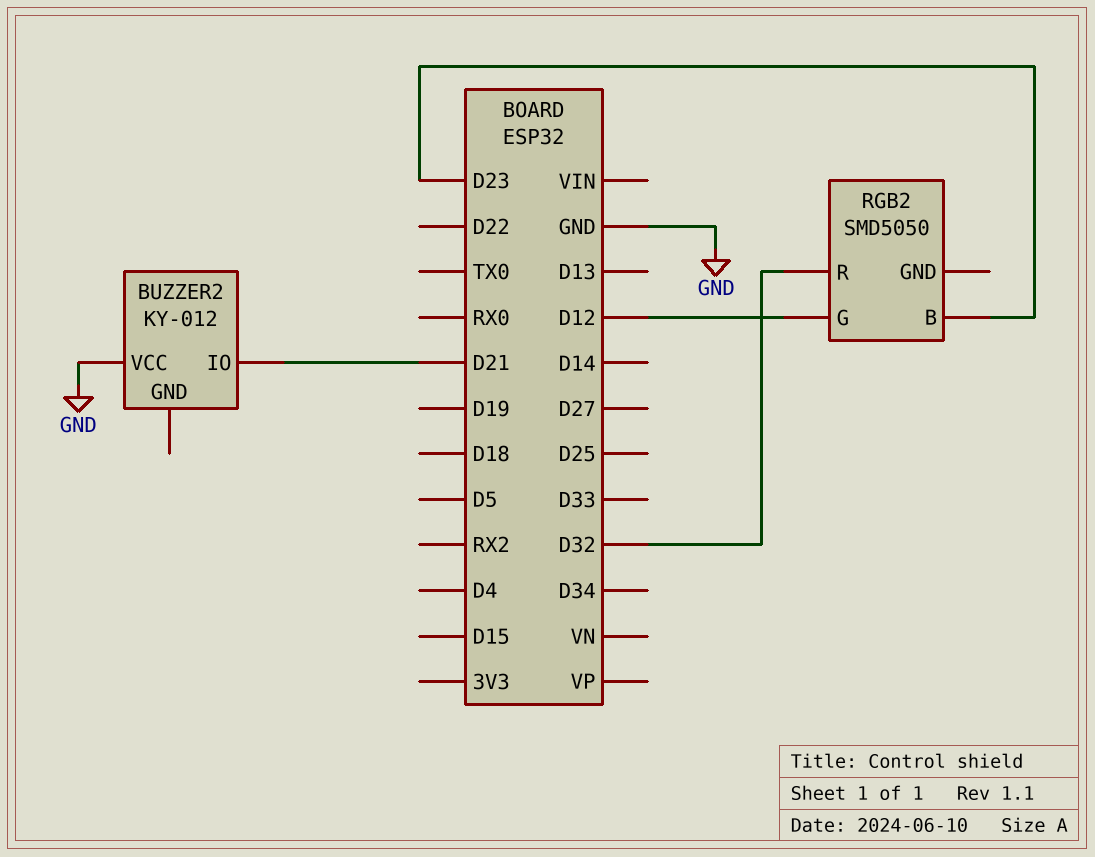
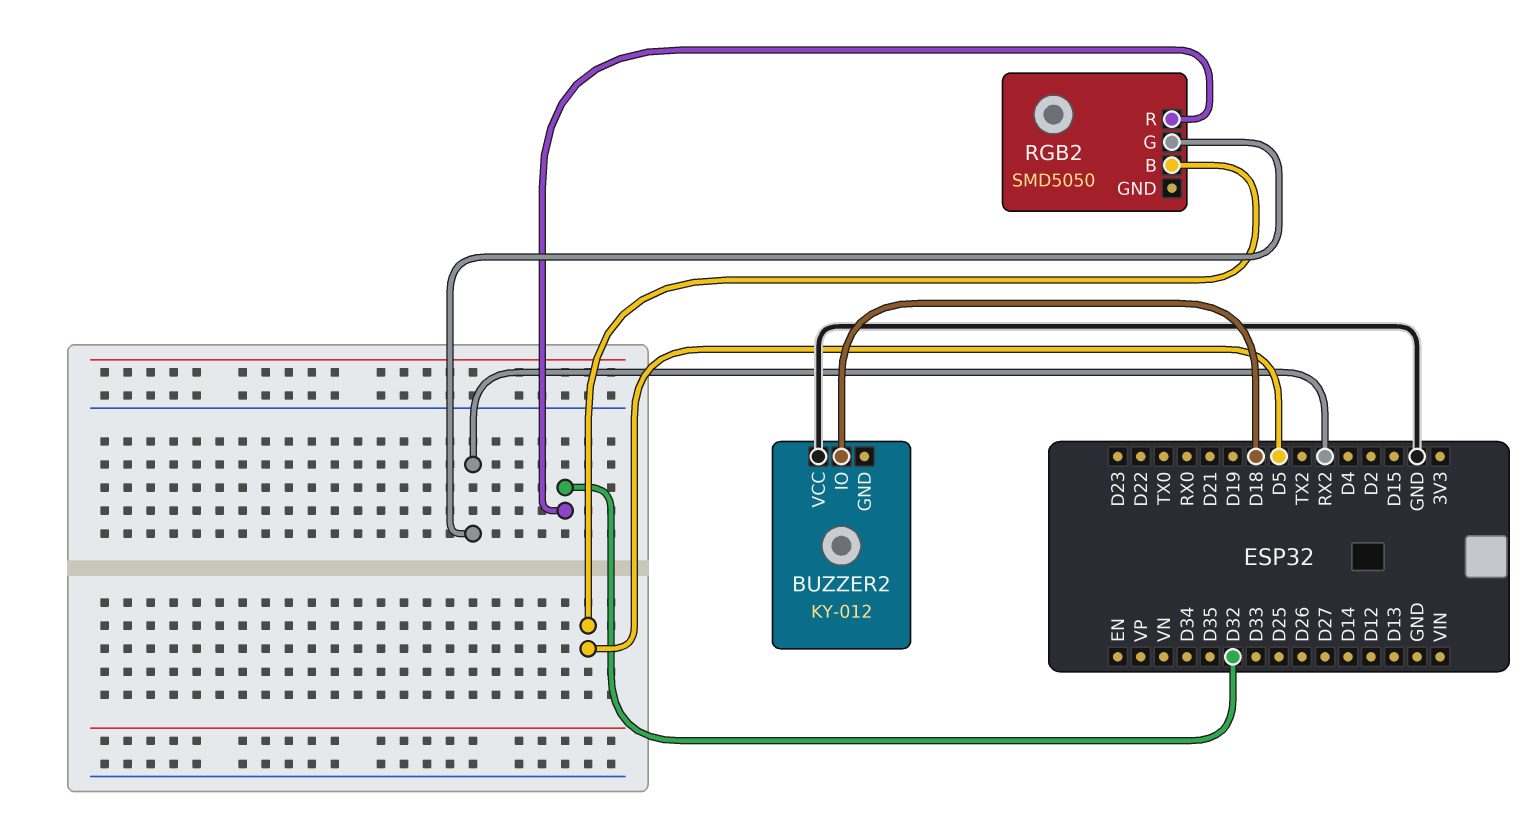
BUZZER2 pin IO: D21 -> D18
RGB2 pin B: D23 -> D5
RGB2 pin G: D12 -> RX2

